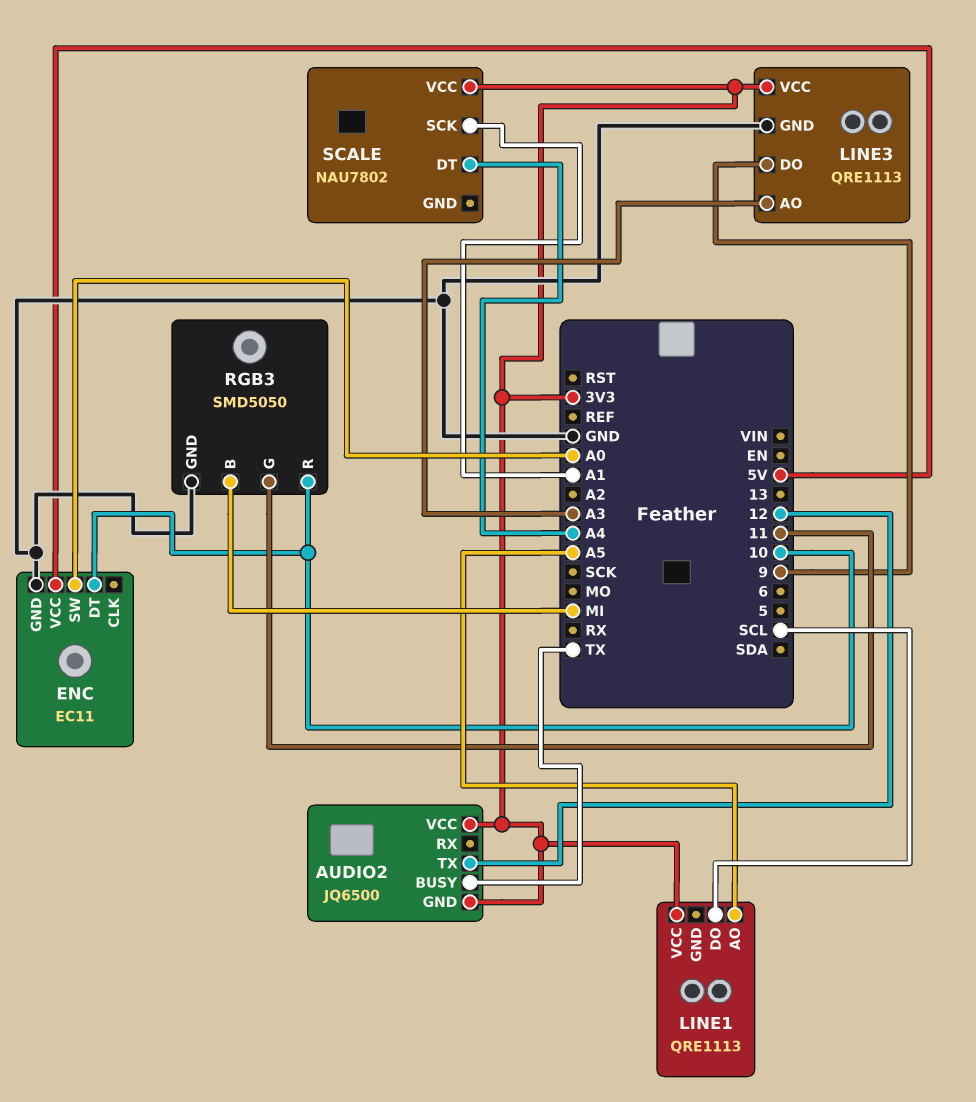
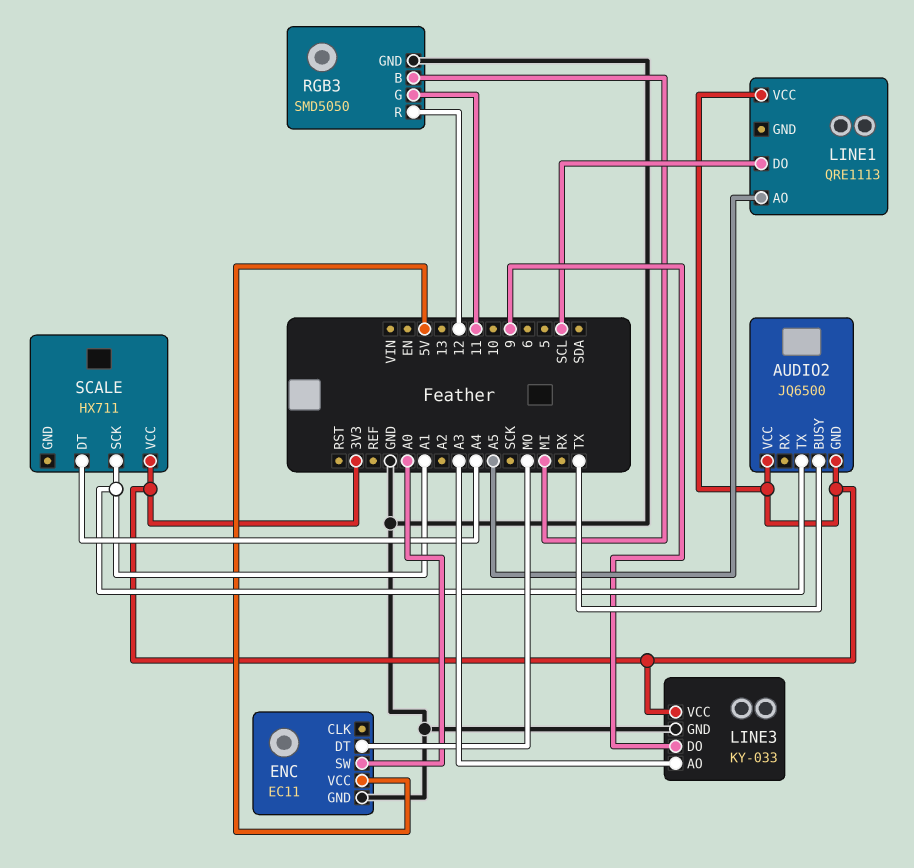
AUDIO2 pin TX: 12 -> A1
ENC pin DT: 10 -> MO
LINE3: QRE1113 -> KY-033
RGB3 pin R: 10 -> 12
SCALE: NAU7802 -> HX711

